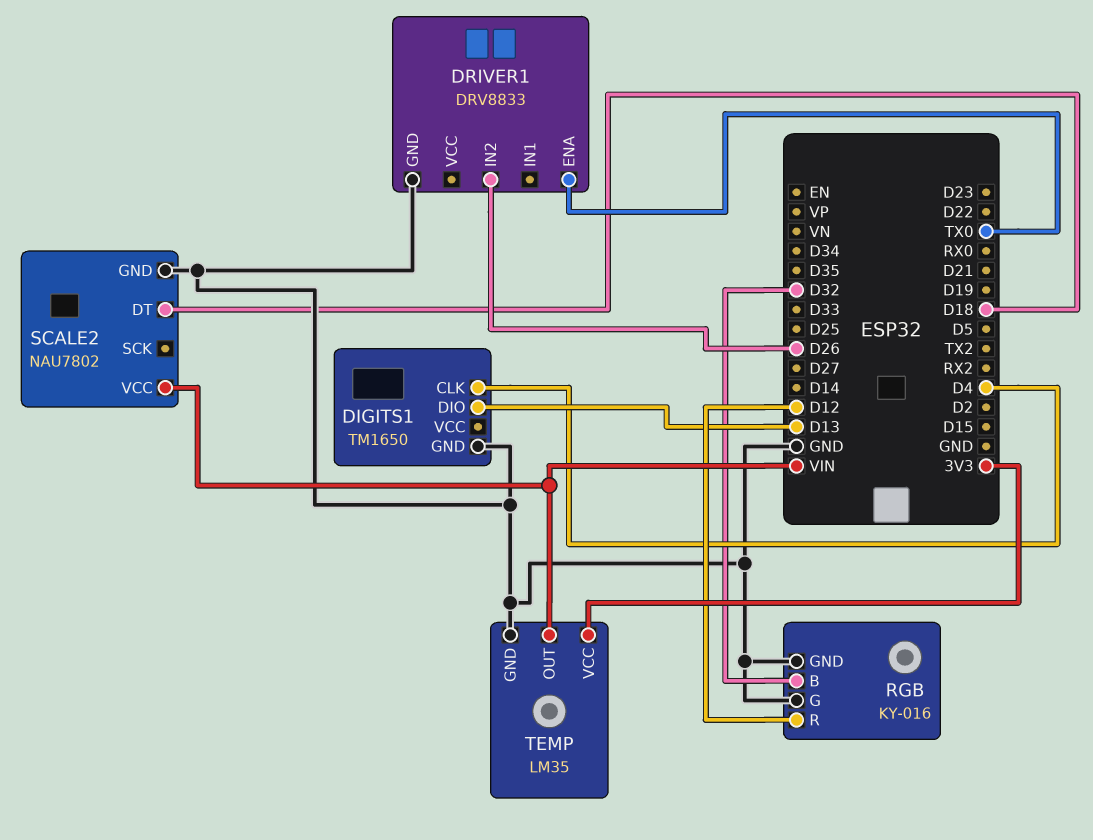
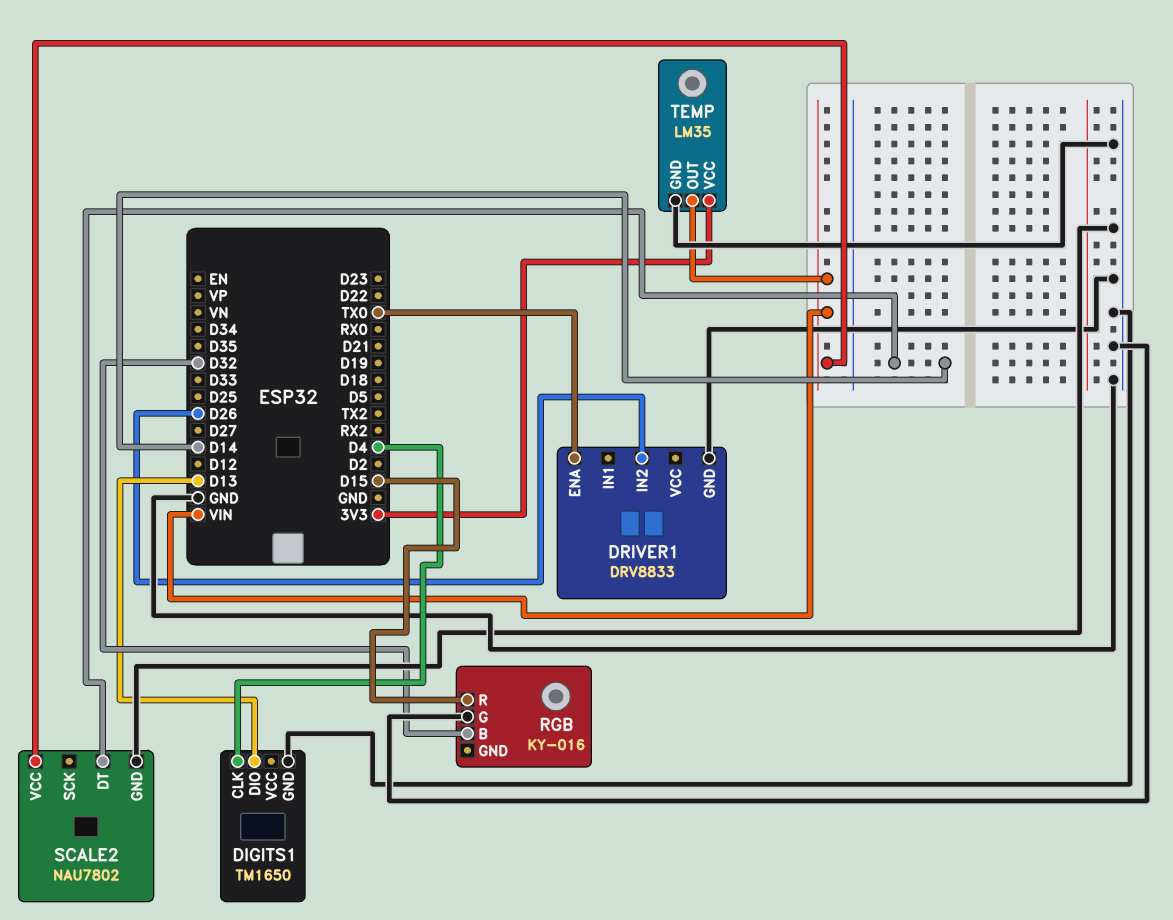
RGB pin GND: GND -> none
RGB pin R: D12 -> D15
SCALE2 pin DT: D18 -> D14

